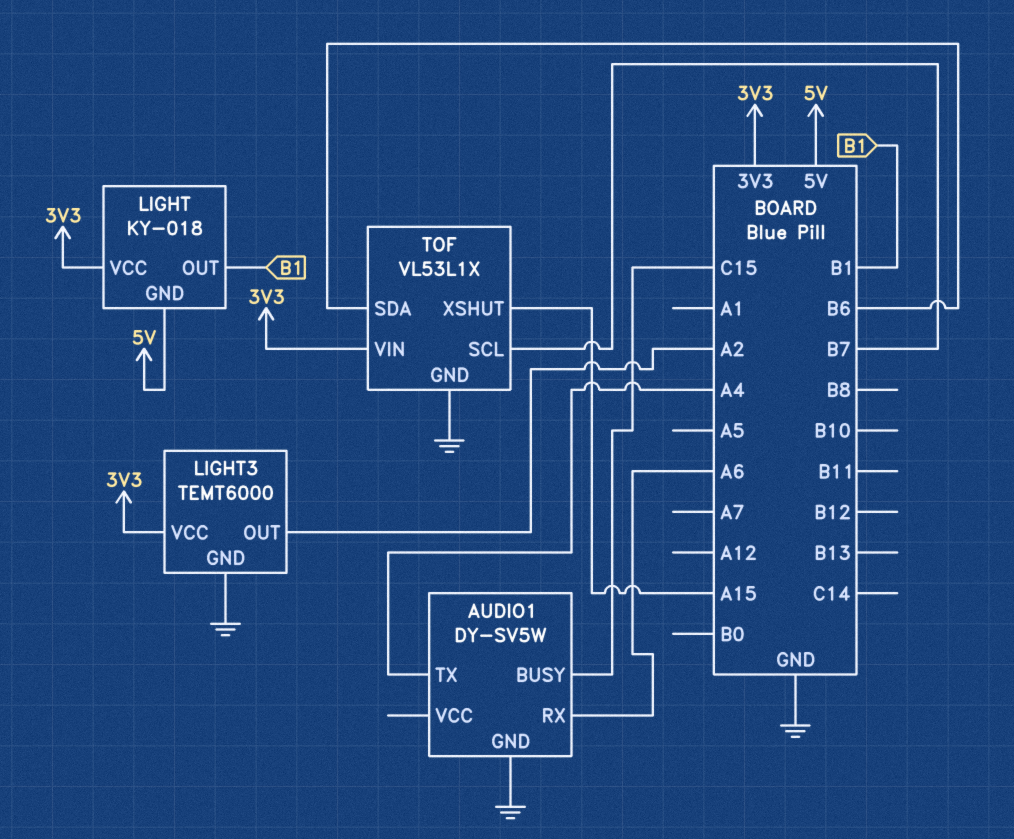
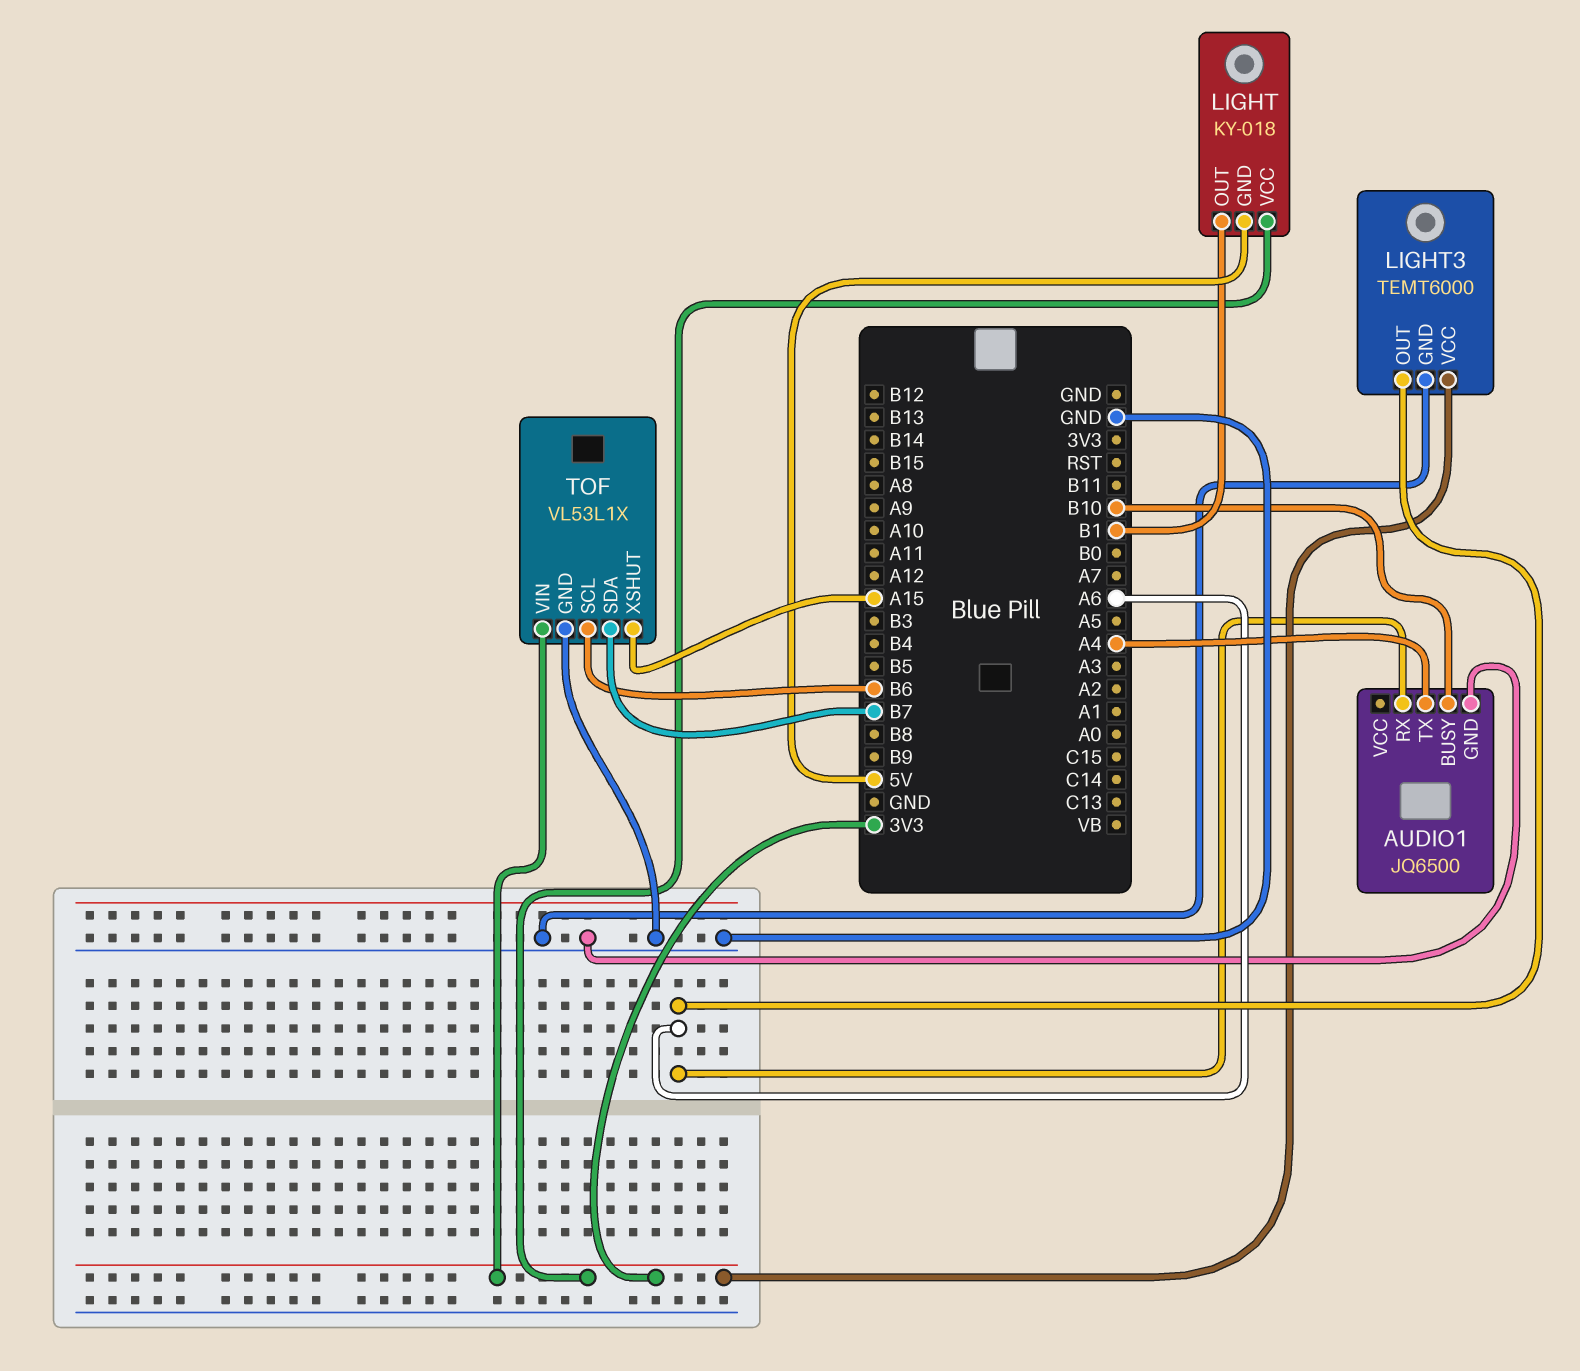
AUDIO1: DY-SV5W -> JQ6500
AUDIO1 pin BUSY: C15 -> B10
LIGHT3 pin OUT: A2 -> A6
TOF pin SCL: B7 -> B6
TOF pin SDA: B6 -> B7

